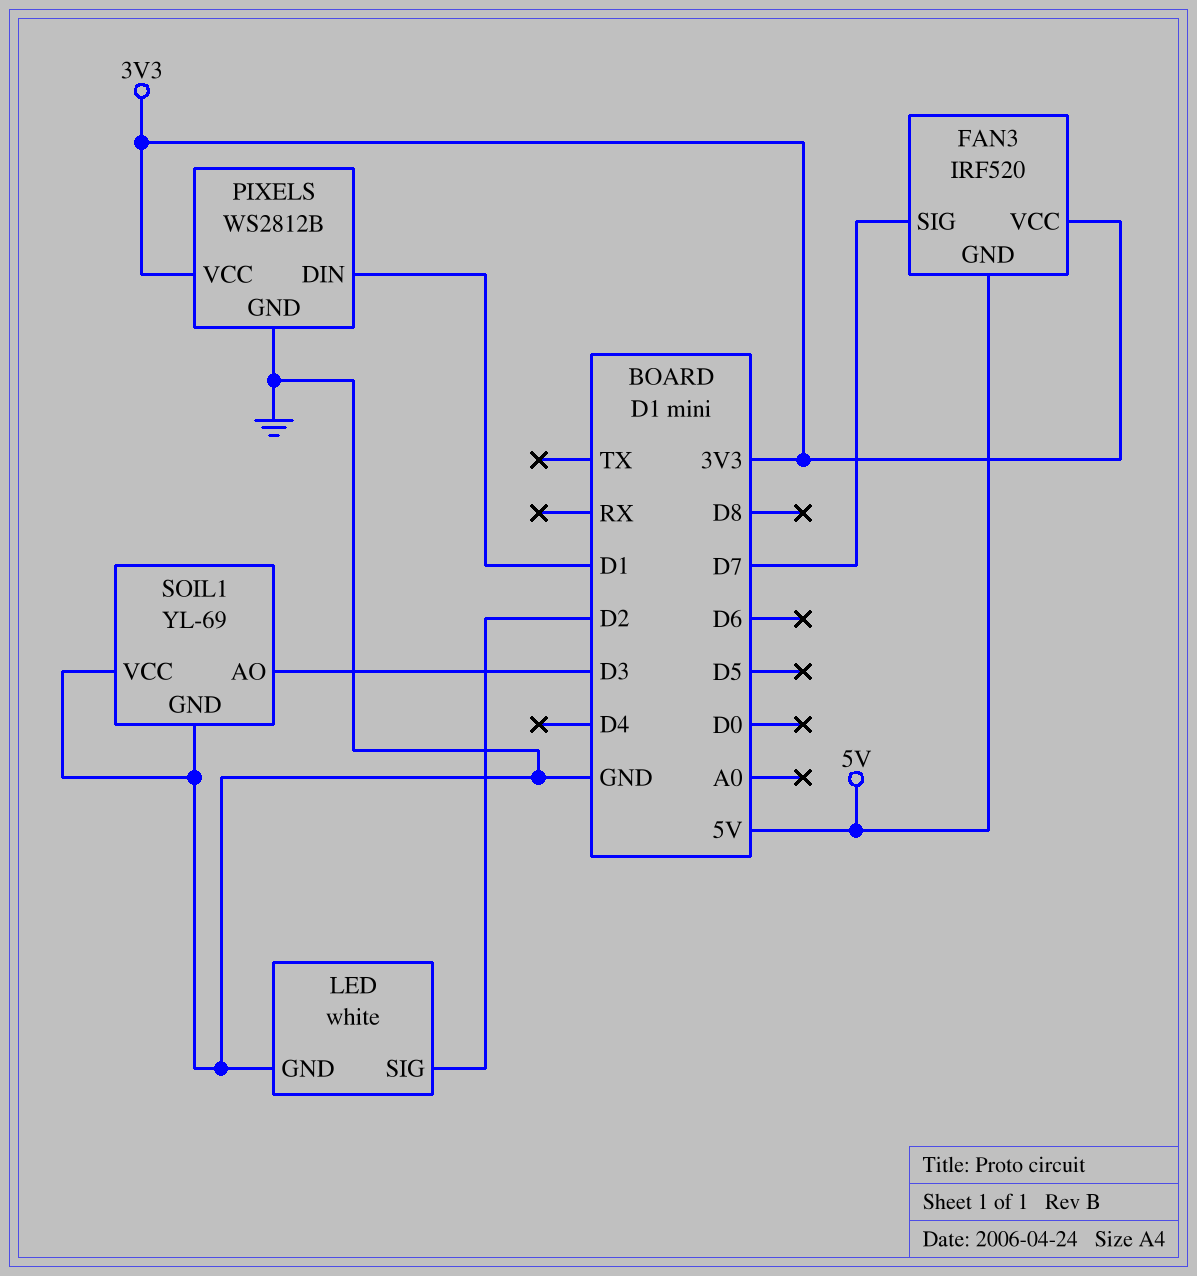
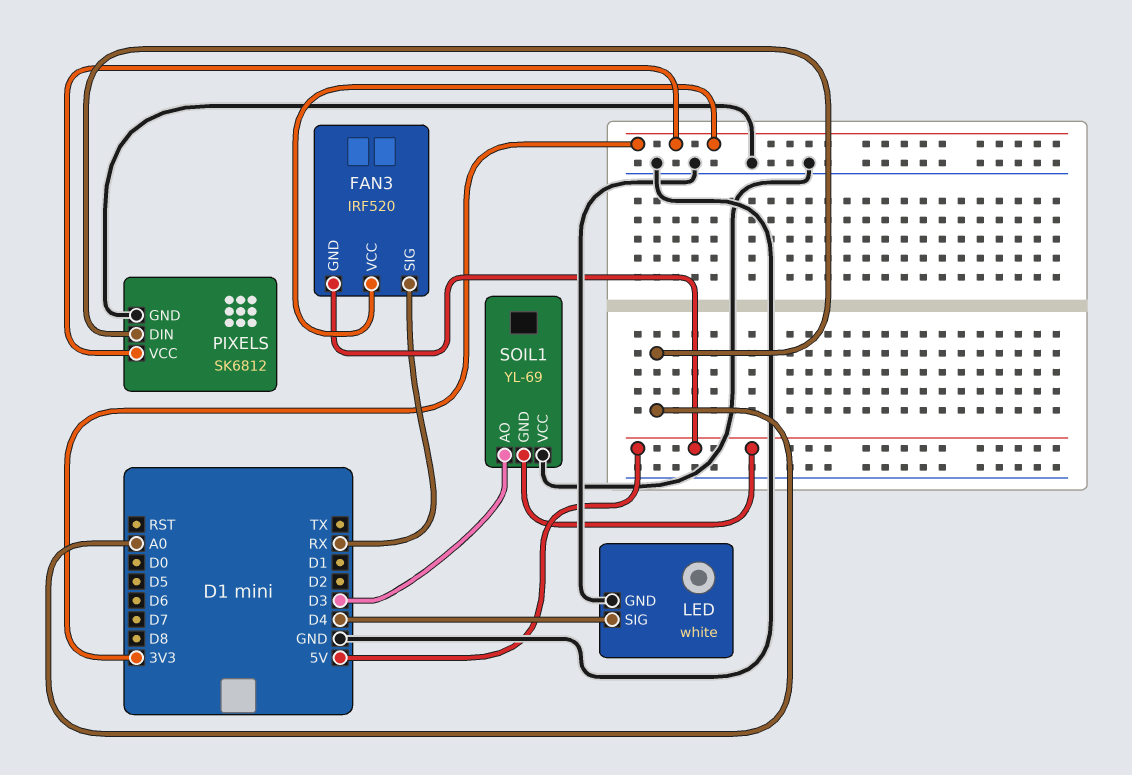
FAN3 pin SIG: D7 -> RX
LED pin SIG: D2 -> D4
PIXELS: WS2812B -> SK6812
PIXELS pin DIN: D1 -> A0
SOIL1 pin GND: GND -> 5V

